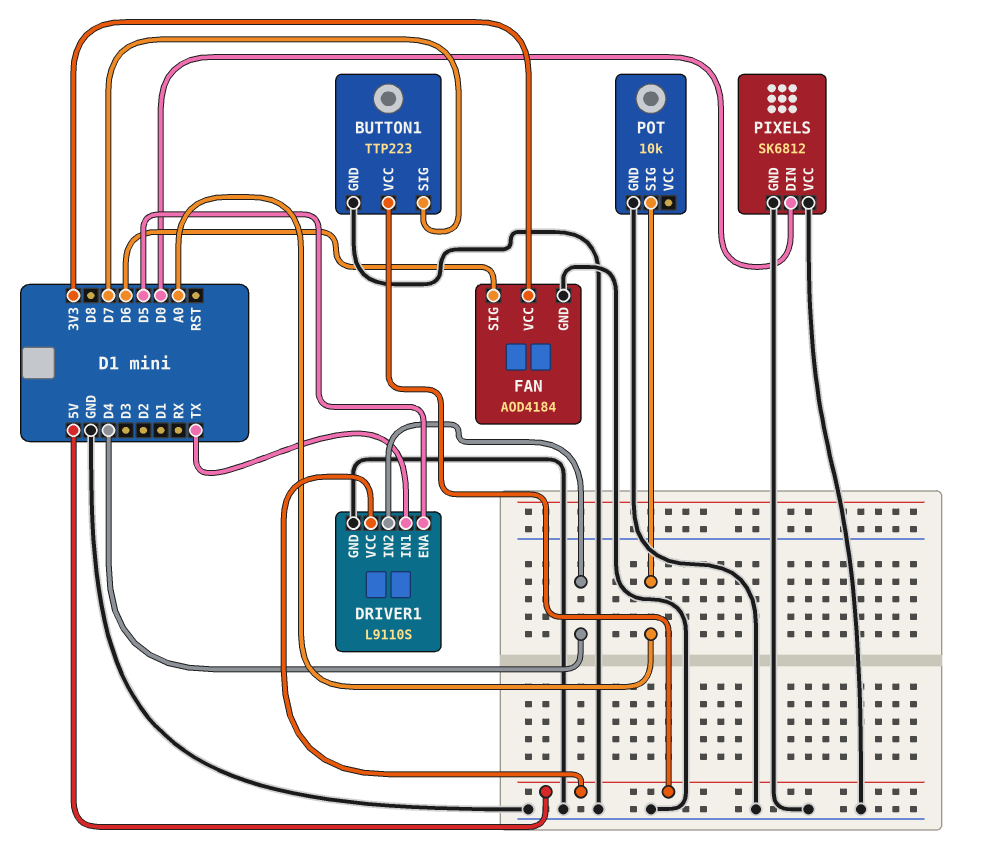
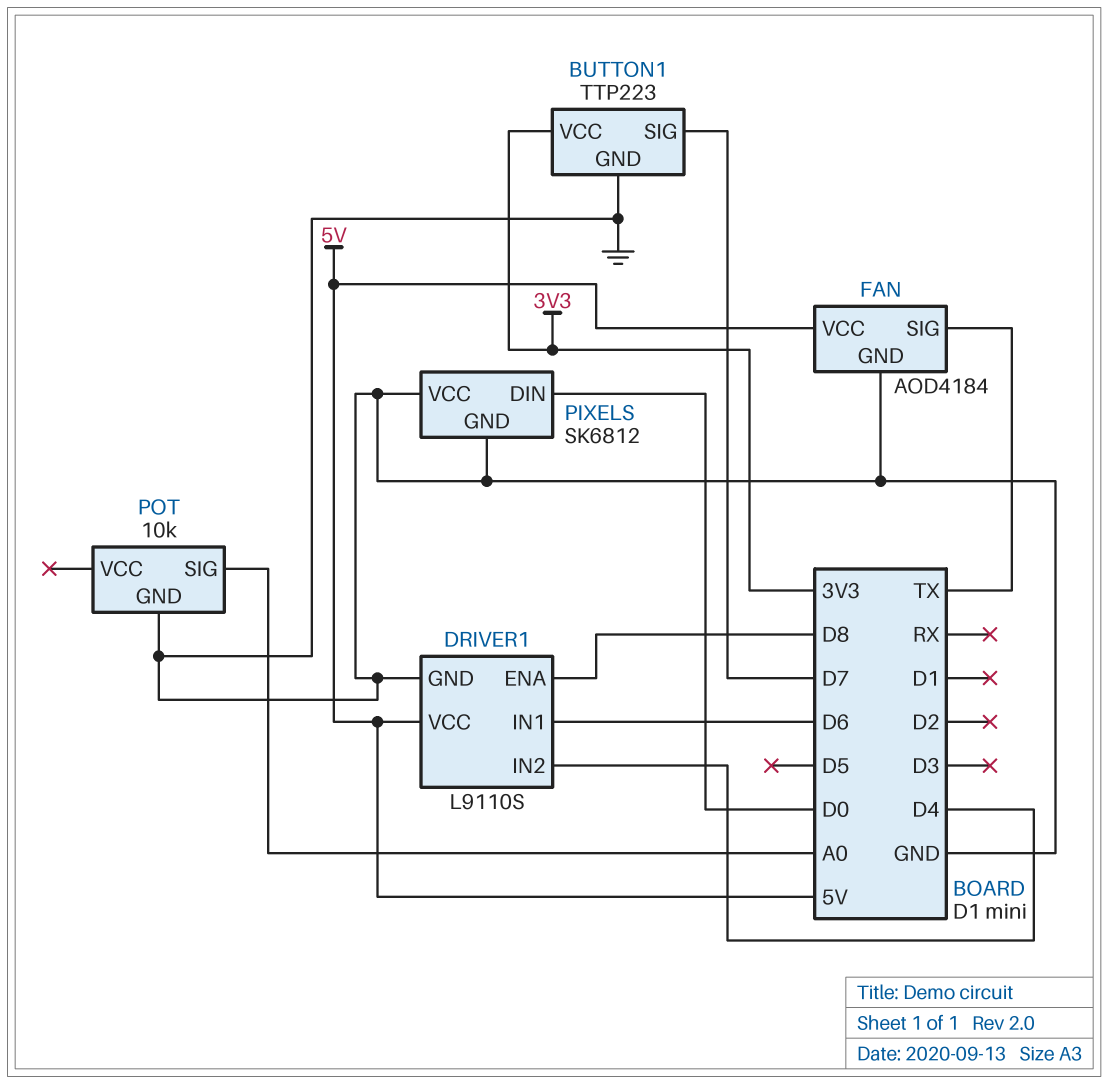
BUTTON1 pin VCC: 5V -> 3V3
DRIVER1 pin ENA: D5 -> D8
DRIVER1 pin IN1: TX -> D6
FAN pin SIG: D6 -> TX
FAN pin VCC: 3V3 -> 5V

